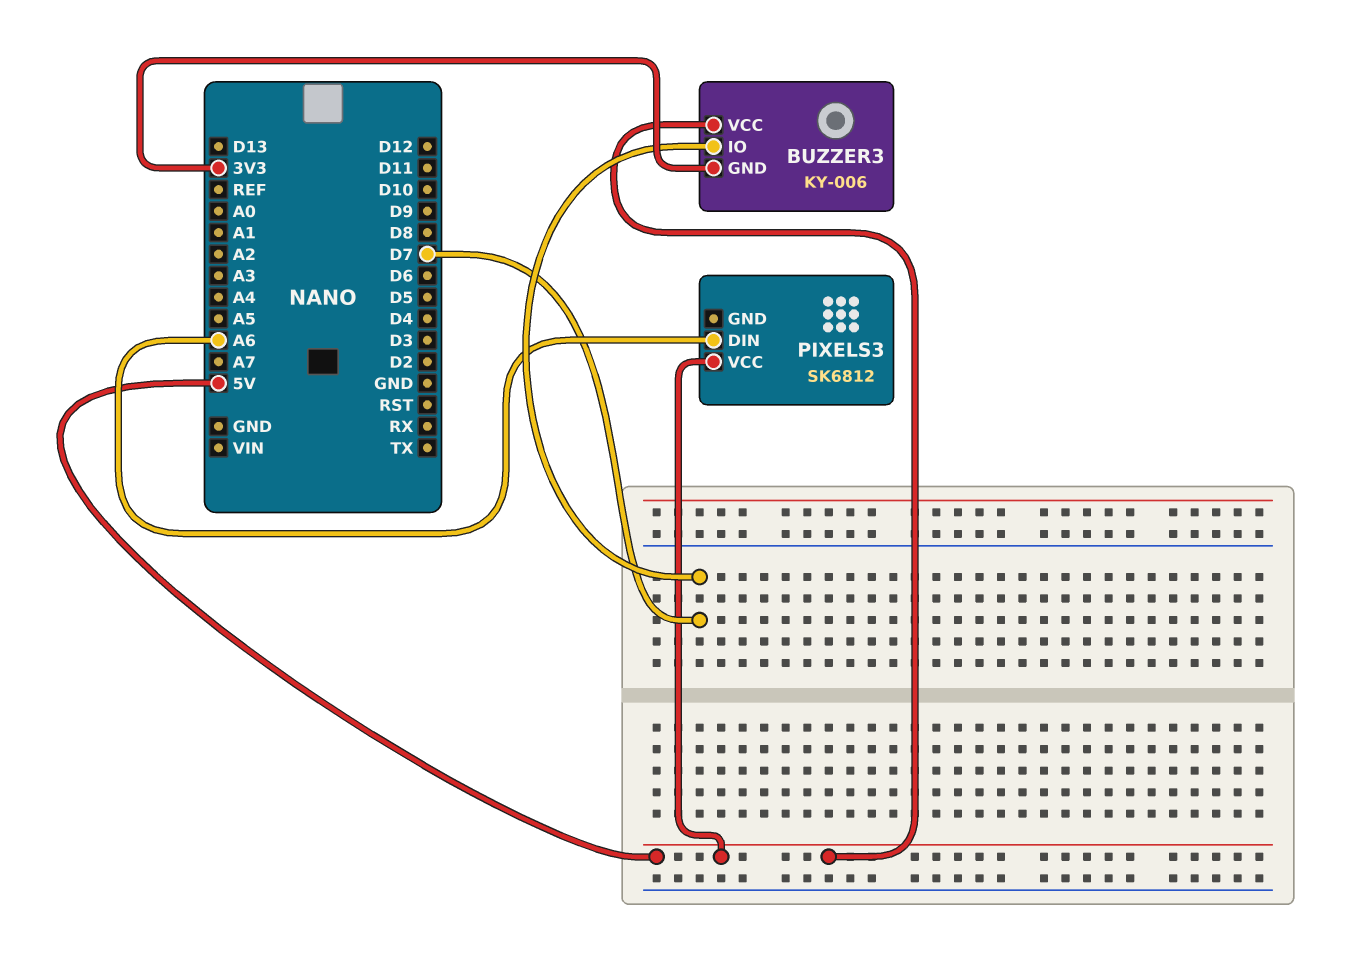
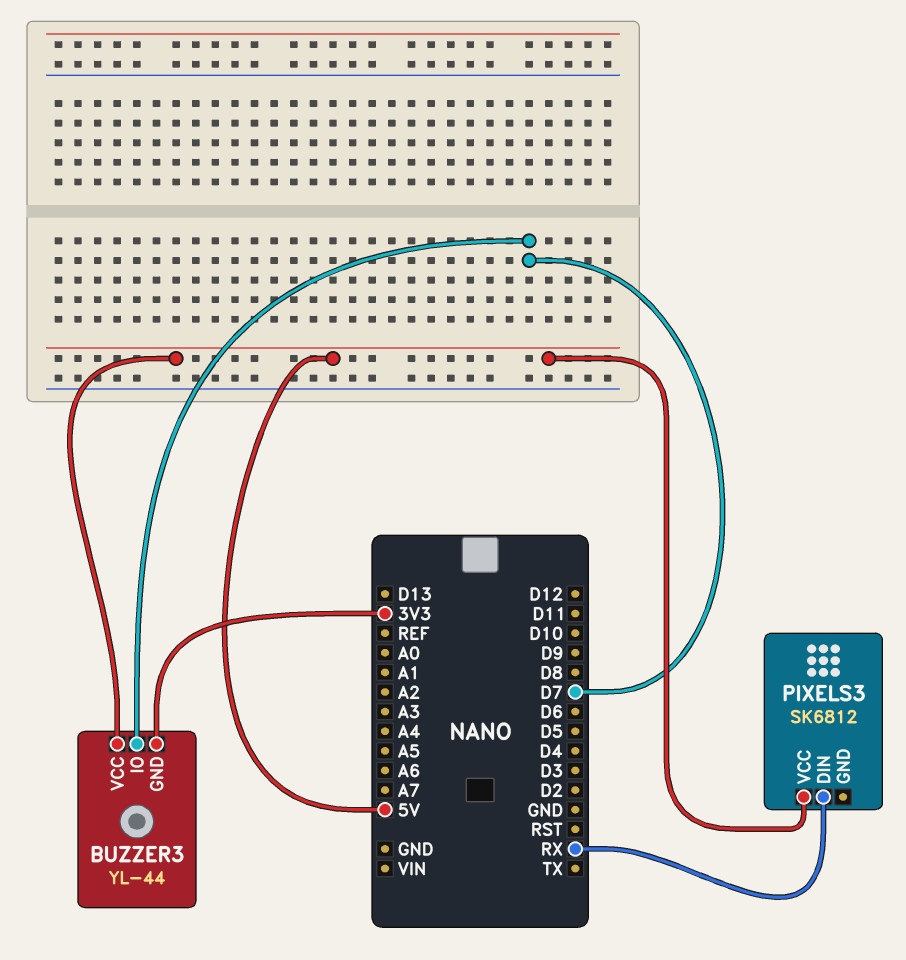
BUZZER3: KY-006 -> YL-44
PIXELS3 pin DIN: A6 -> RX

